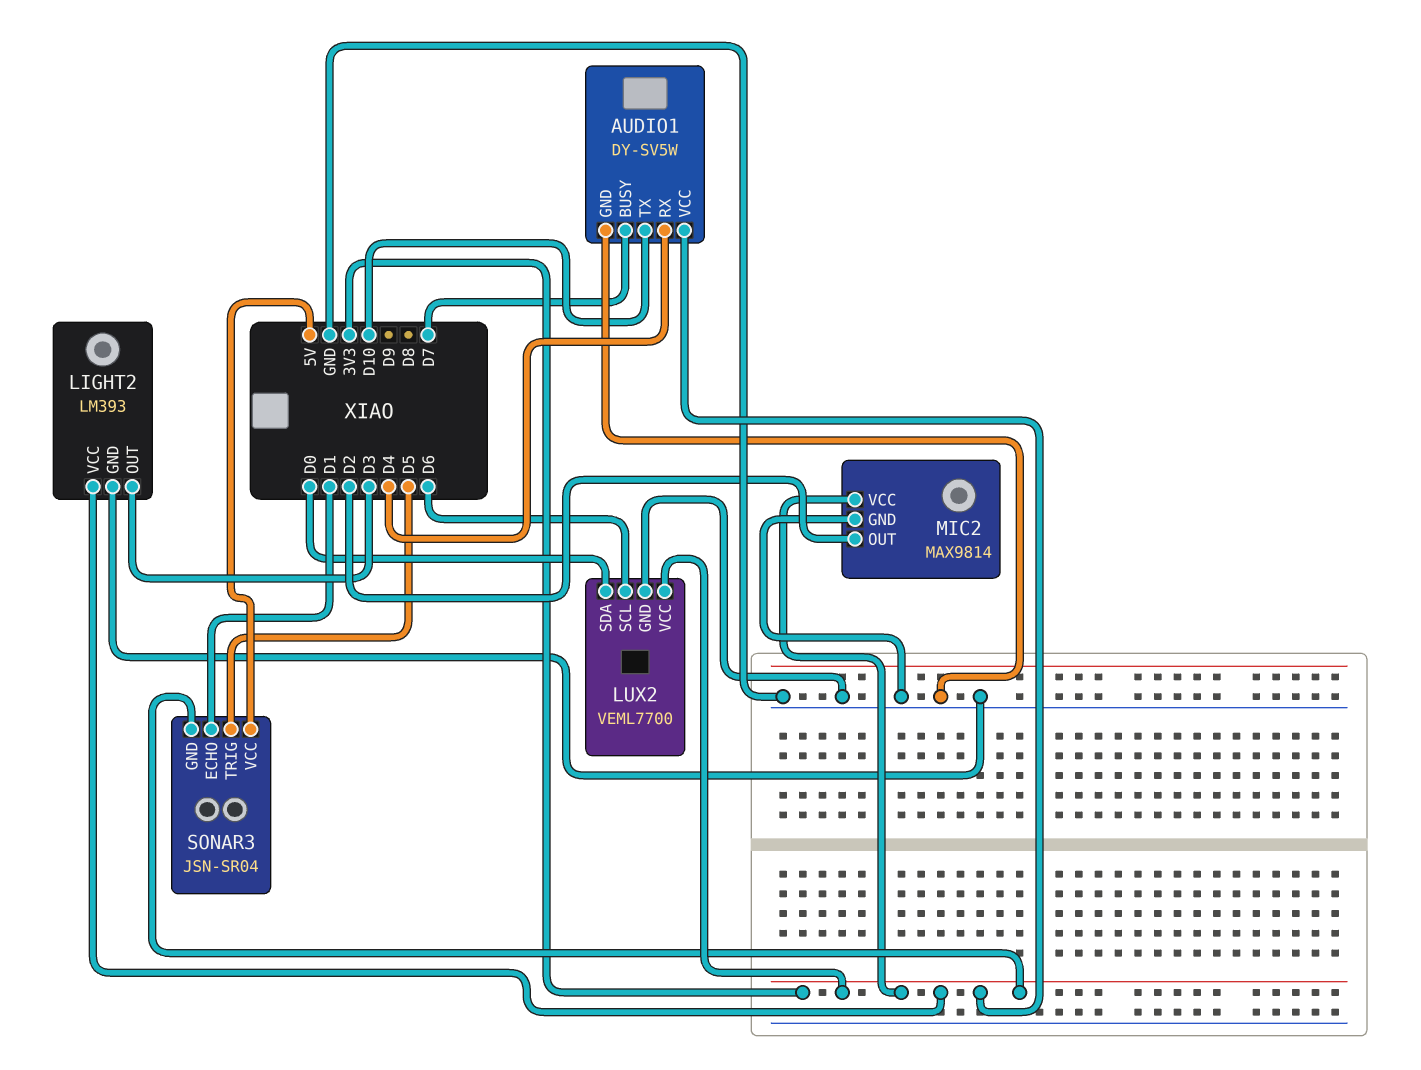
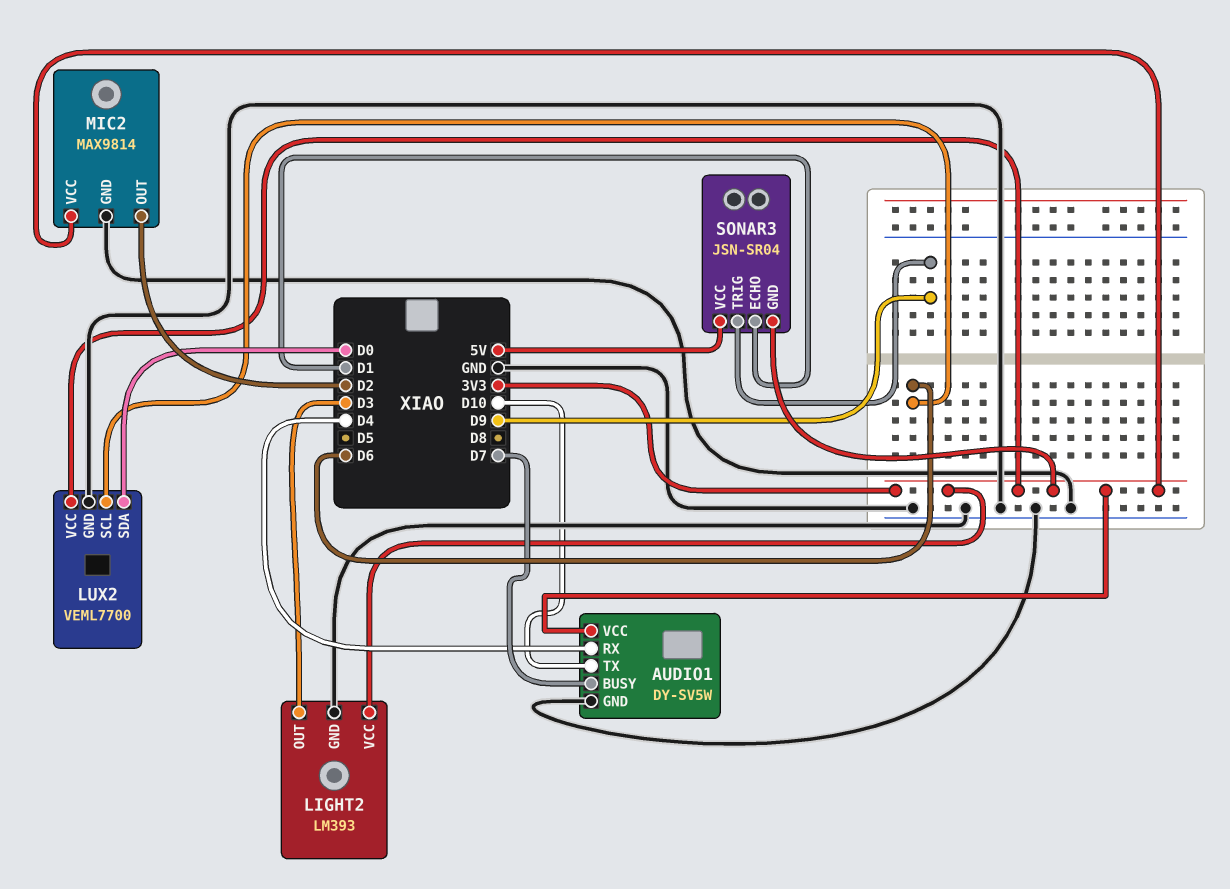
SONAR3 pin TRIG: D5 -> D9

